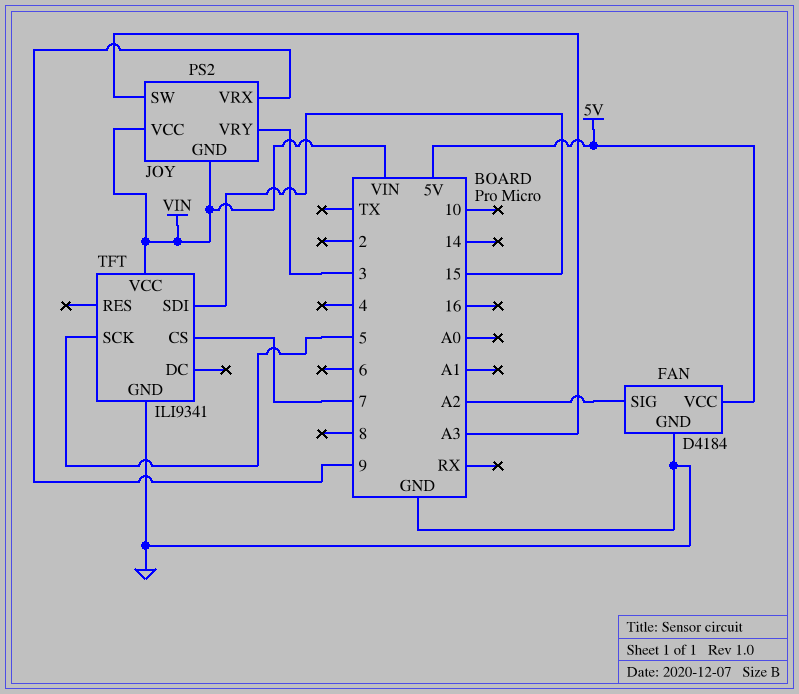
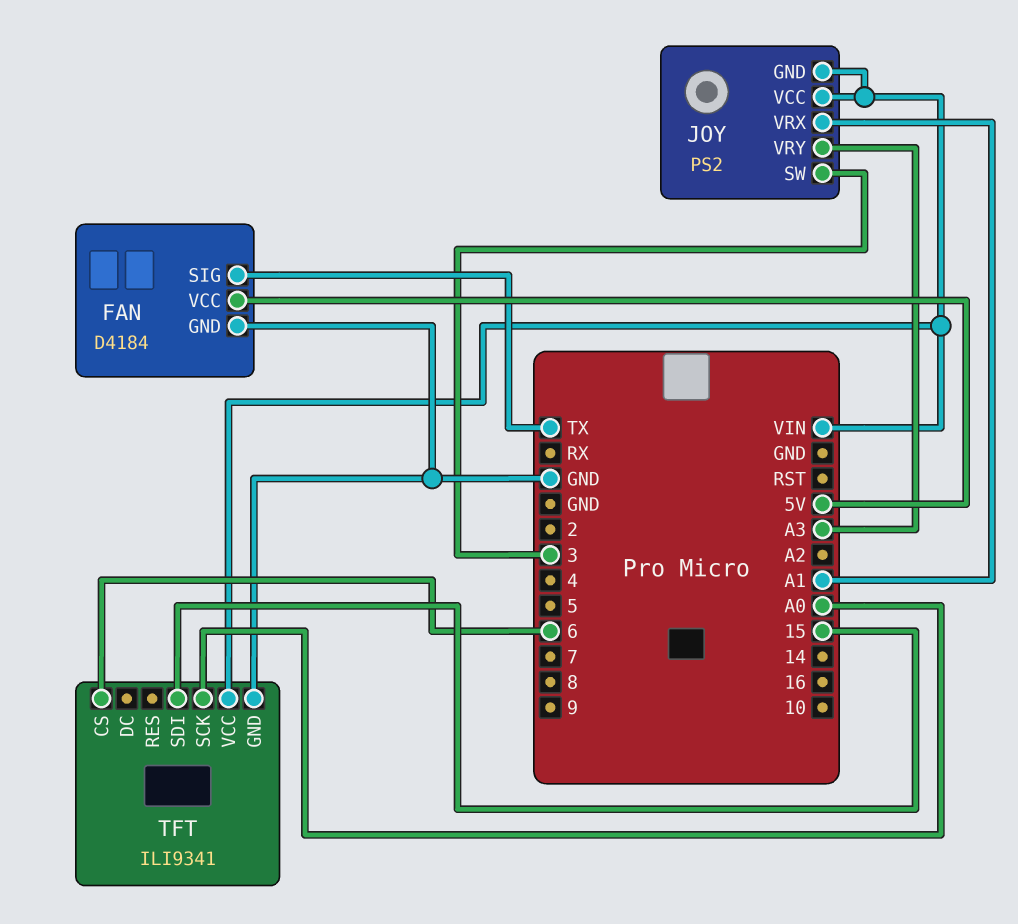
FAN pin SIG: A2 -> TX
JOY pin SW: A3 -> 3
JOY pin VRX: 9 -> A1
JOY pin VRY: 3 -> A3
TFT pin CS: 7 -> 6
TFT pin SCK: 5 -> A0

